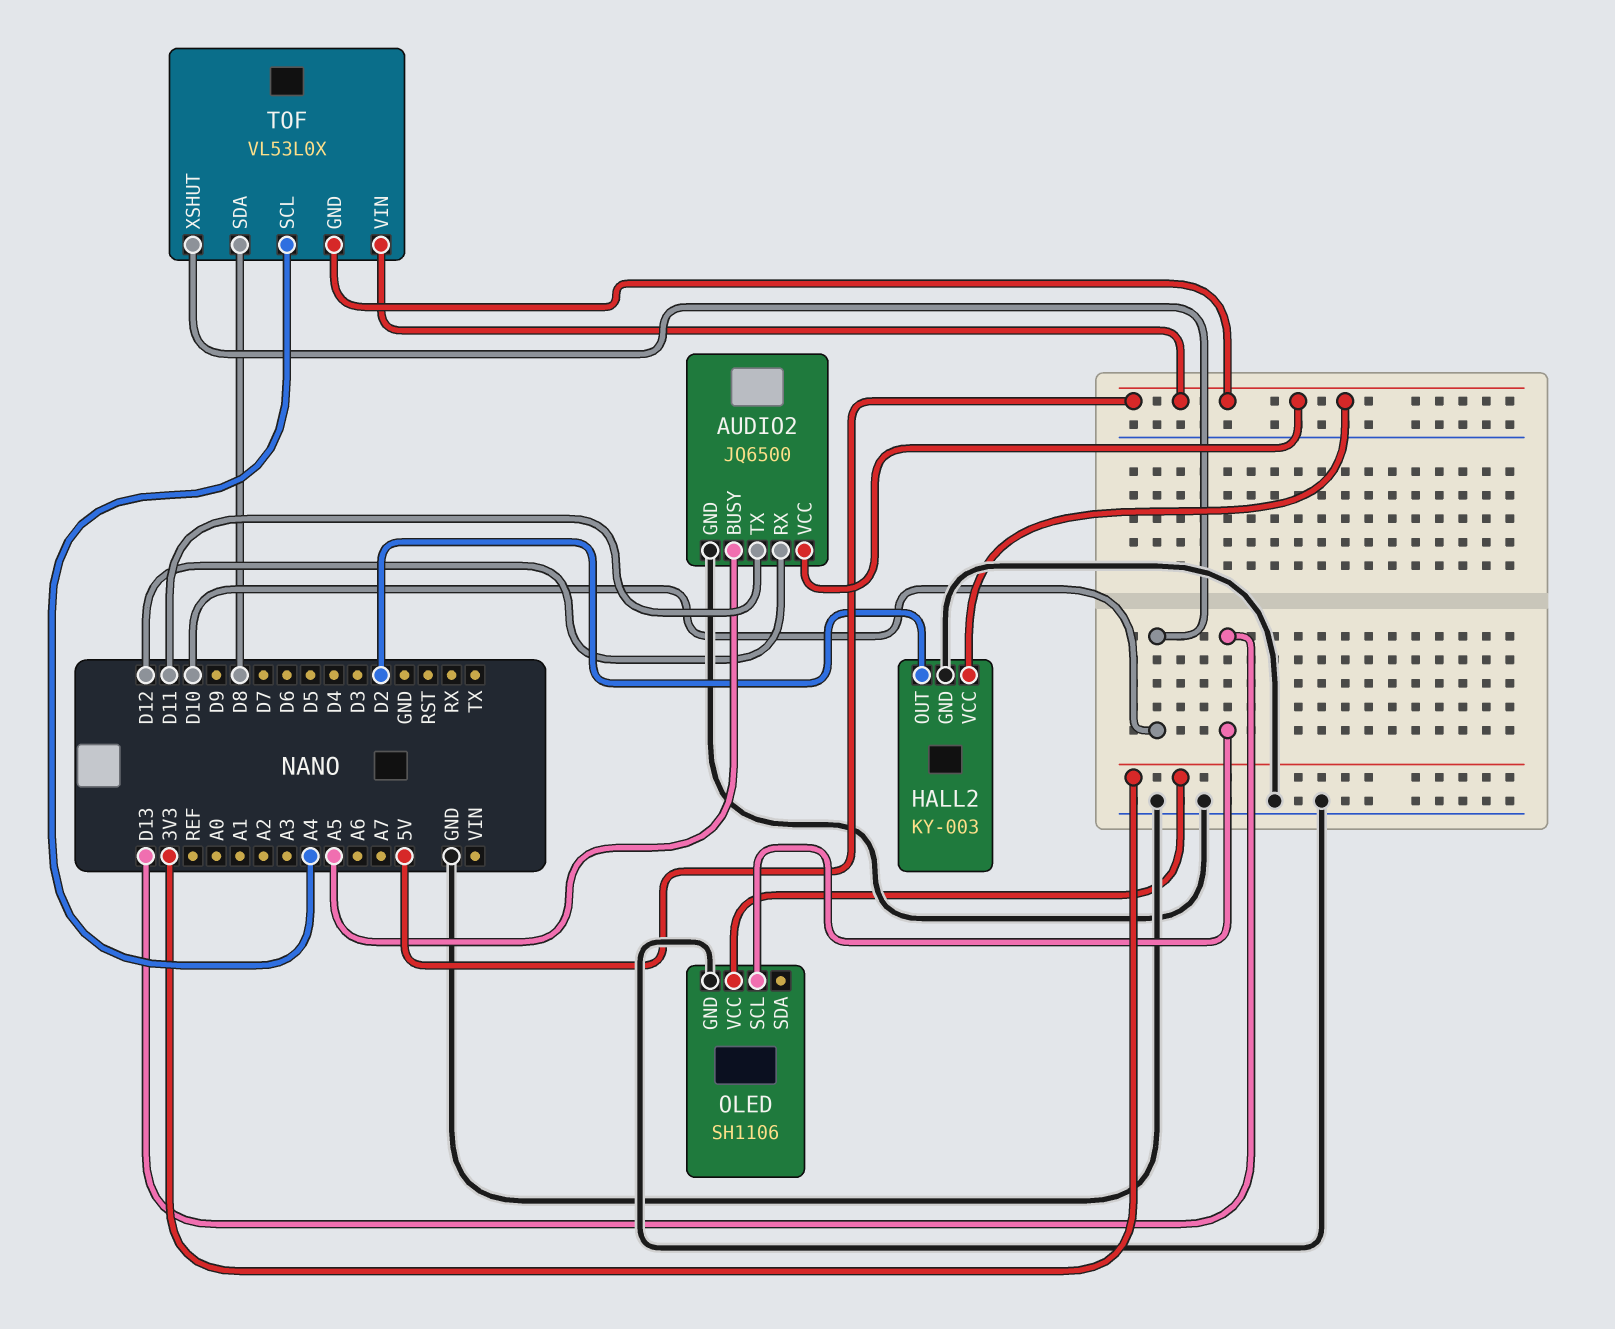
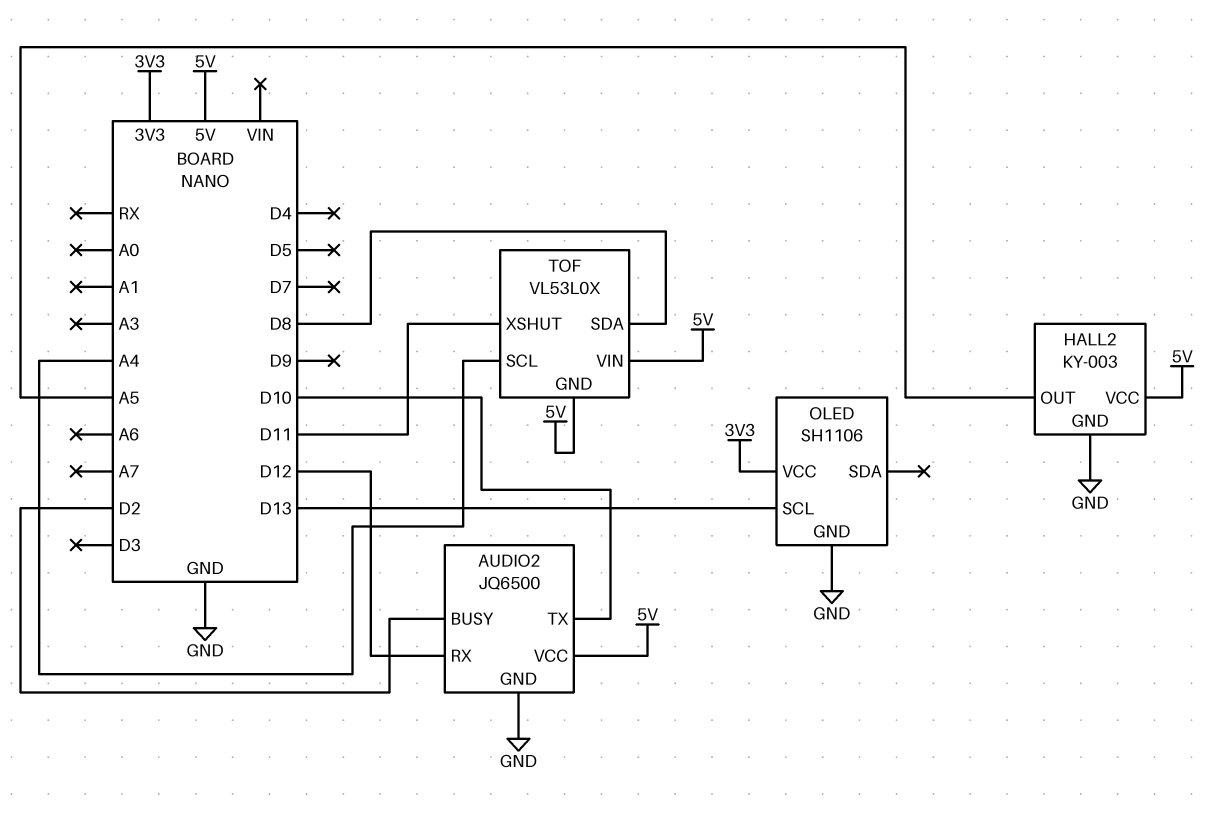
AUDIO2 pin BUSY: A5 -> D2
AUDIO2 pin TX: D11 -> D10
HALL2 pin OUT: D2 -> A5
TOF pin XSHUT: D10 -> D11

